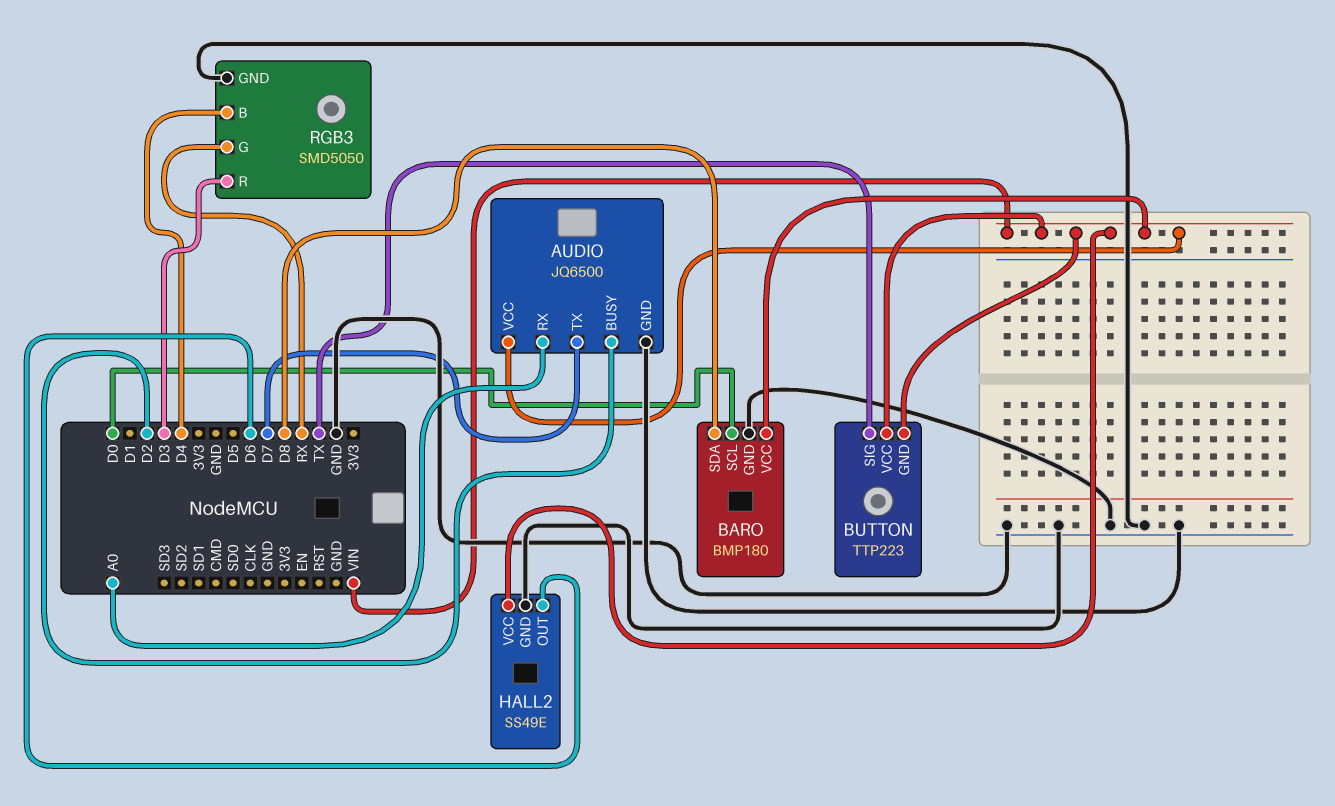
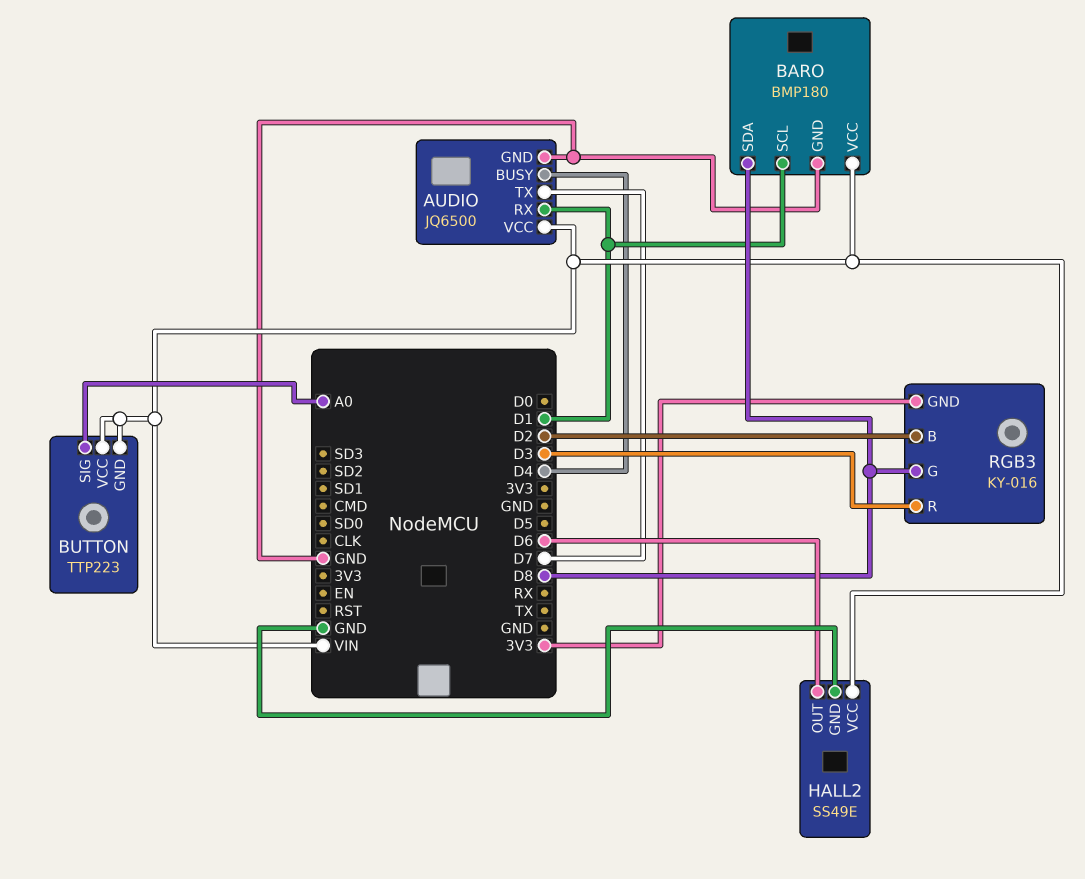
AUDIO pin BUSY: D2 -> D4
AUDIO pin RX: A0 -> D1
BARO pin SCL: D0 -> D1
BUTTON pin SIG: TX -> A0
RGB3: SMD5050 -> KY-016
RGB3 pin B: D4 -> D2
RGB3 pin G: RX -> D8
RGB3 pin GND: GND -> 3V3

